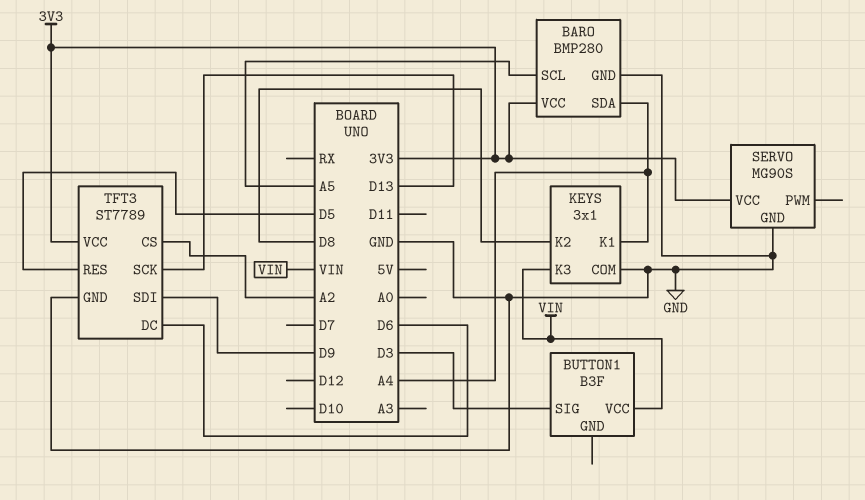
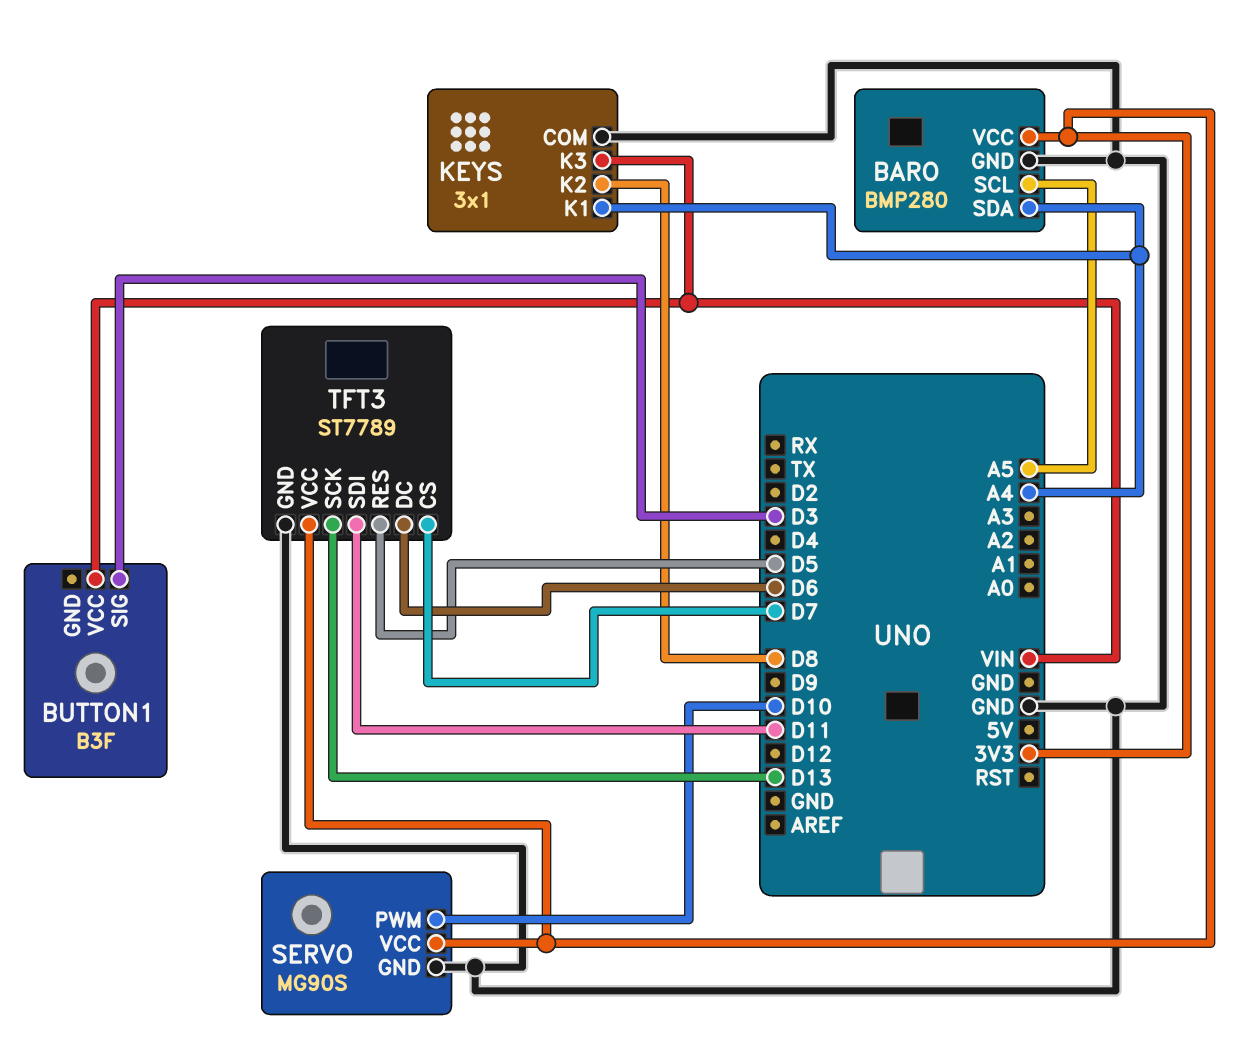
SERVO pin PWM: none -> D10
TFT3 pin CS: A2 -> D7
TFT3 pin SDI: D9 -> D11

